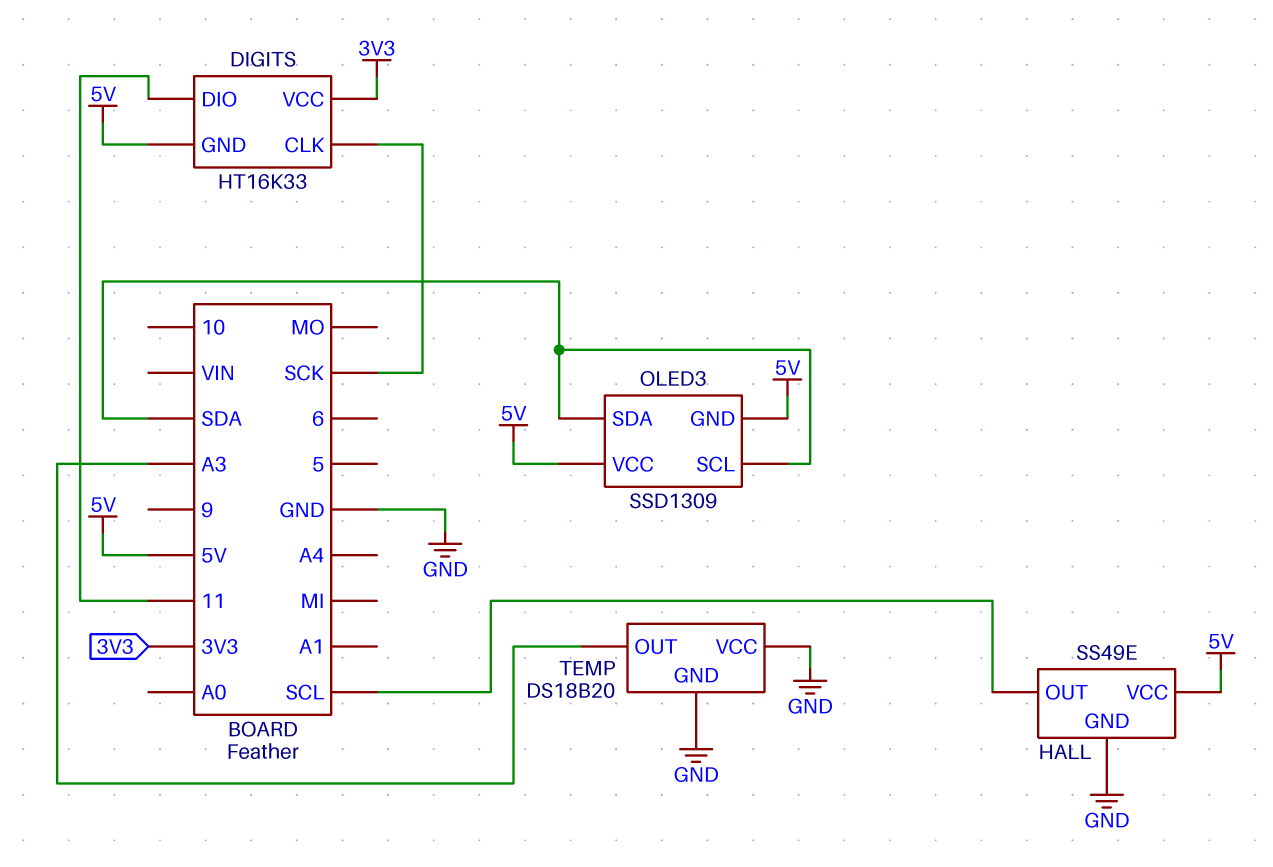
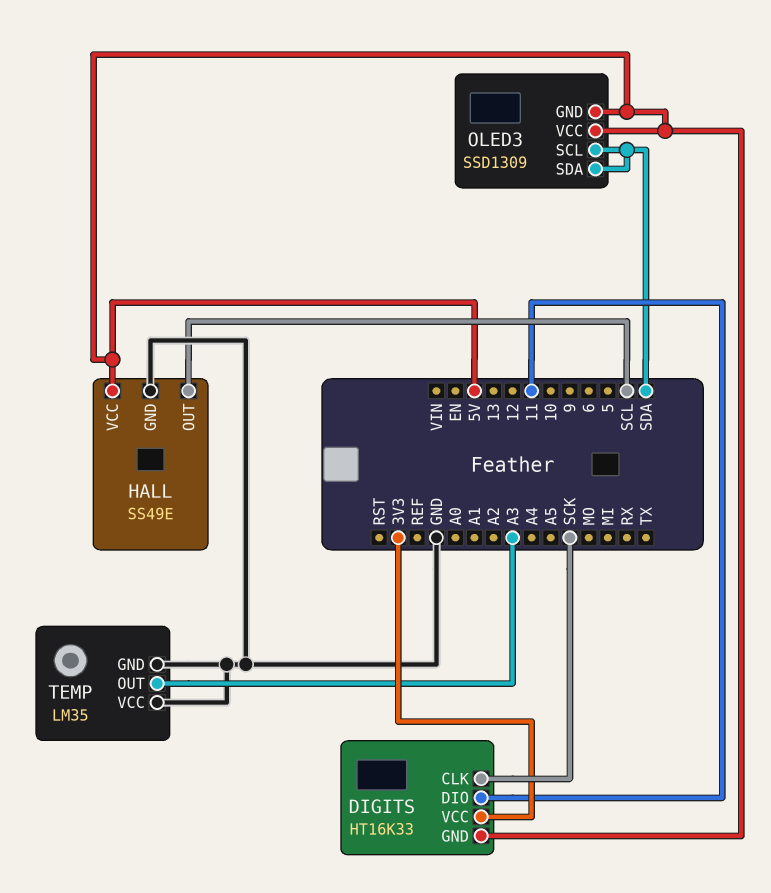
TEMP: DS18B20 -> LM35

